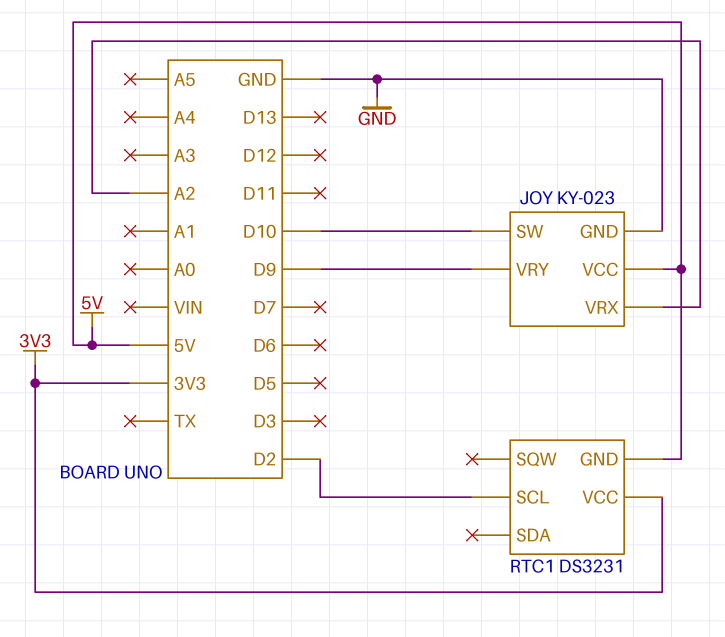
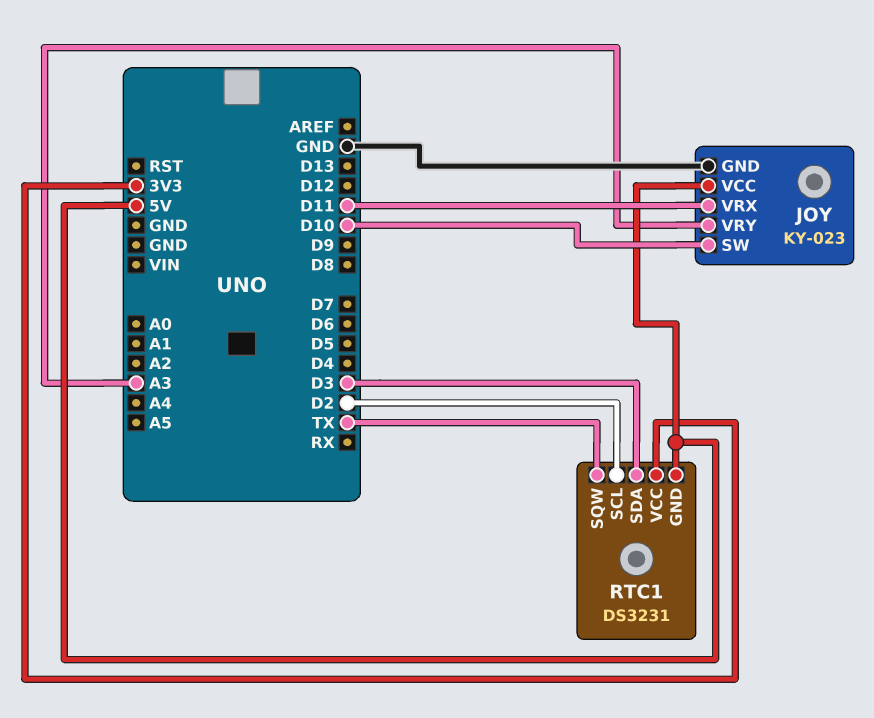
JOY pin VRX: A2 -> D11
JOY pin VRY: D9 -> A3
RTC1 pin SDA: none -> D3
RTC1 pin SQW: none -> TX

